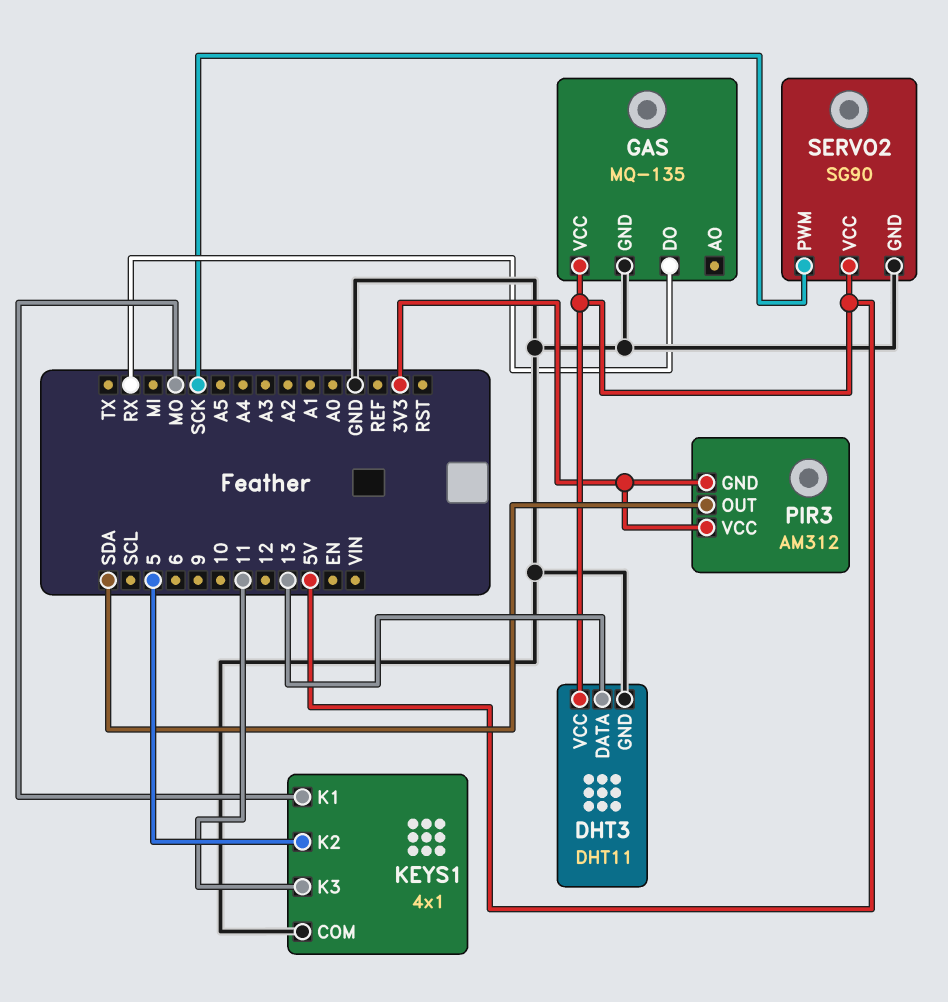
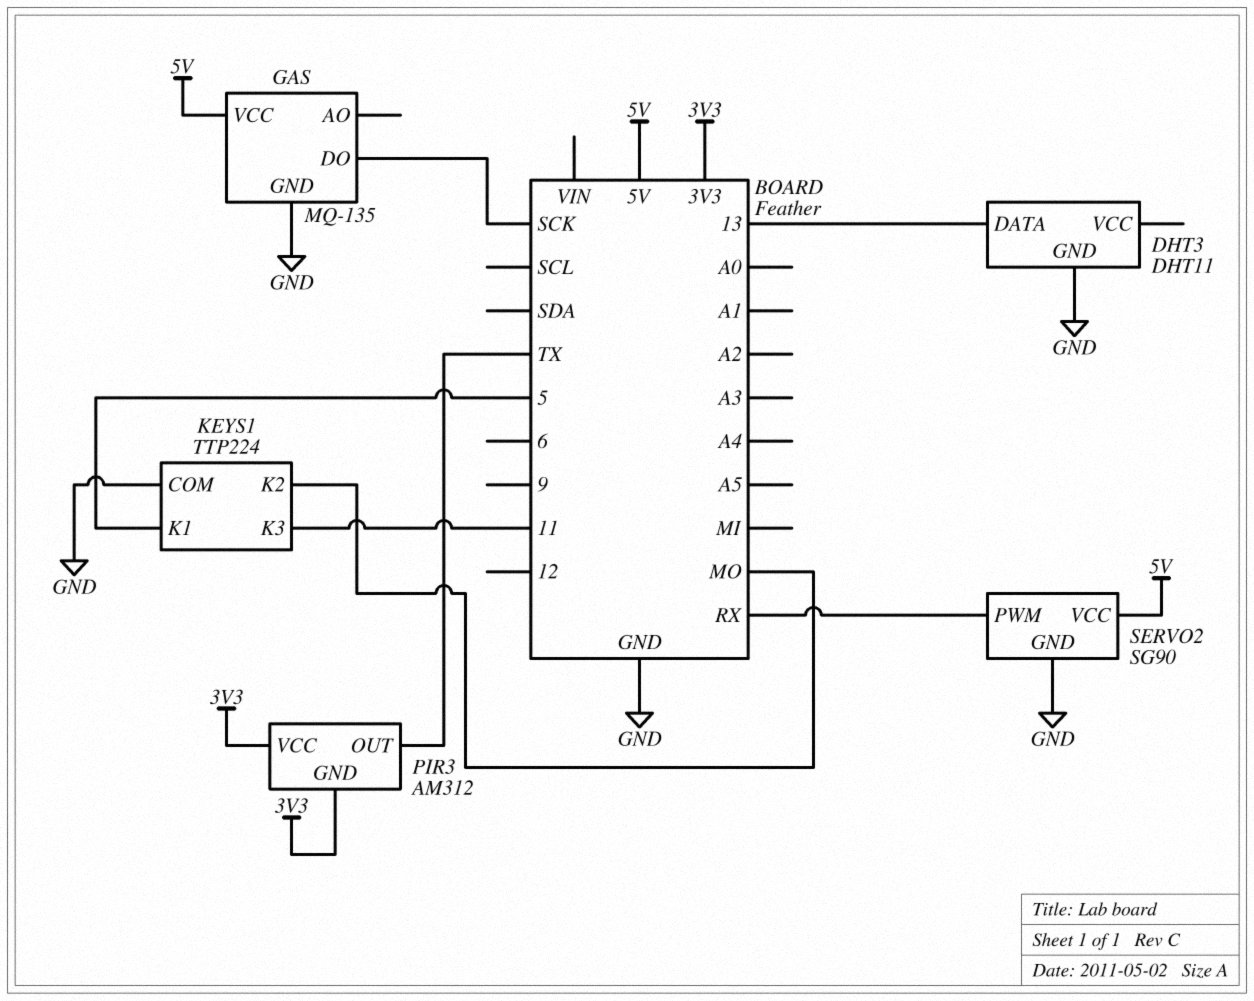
DHT3 pin VCC: 5V -> none
GAS pin DO: RX -> SCK
KEYS1: 4x1 -> TTP224
KEYS1 pin K1: MO -> 5
KEYS1 pin K2: 5 -> MO
PIR3 pin OUT: SDA -> TX
SERVO2 pin PWM: SCK -> RX

